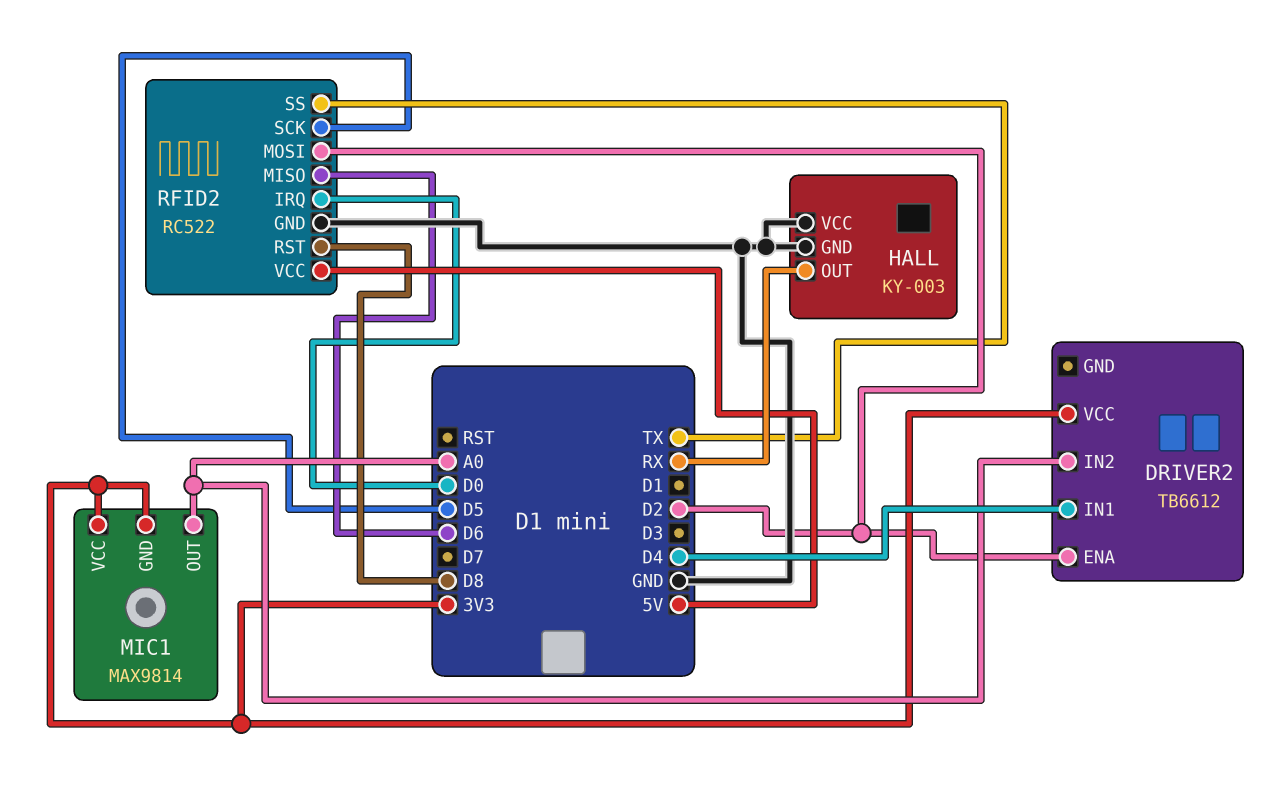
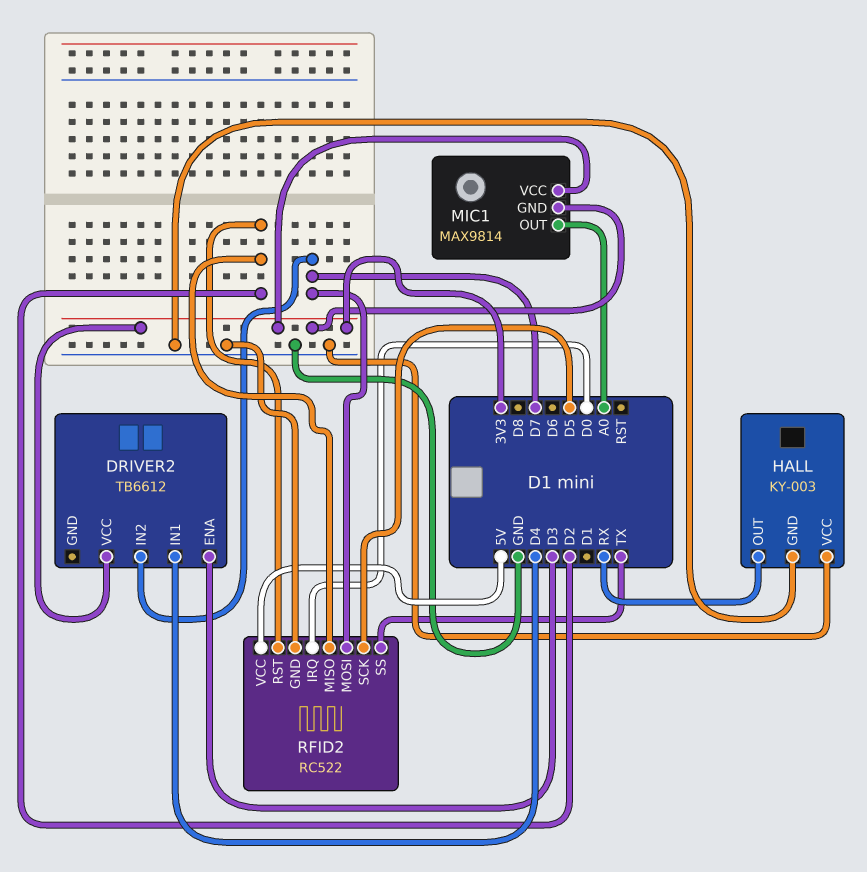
DRIVER2 pin ENA: D2 -> D3
DRIVER2 pin IN2: A0 -> D7
RFID2 pin MISO: D6 -> D2
RFID2 pin MOSI: D2 -> D7
RFID2 pin RST: D8 -> D2

